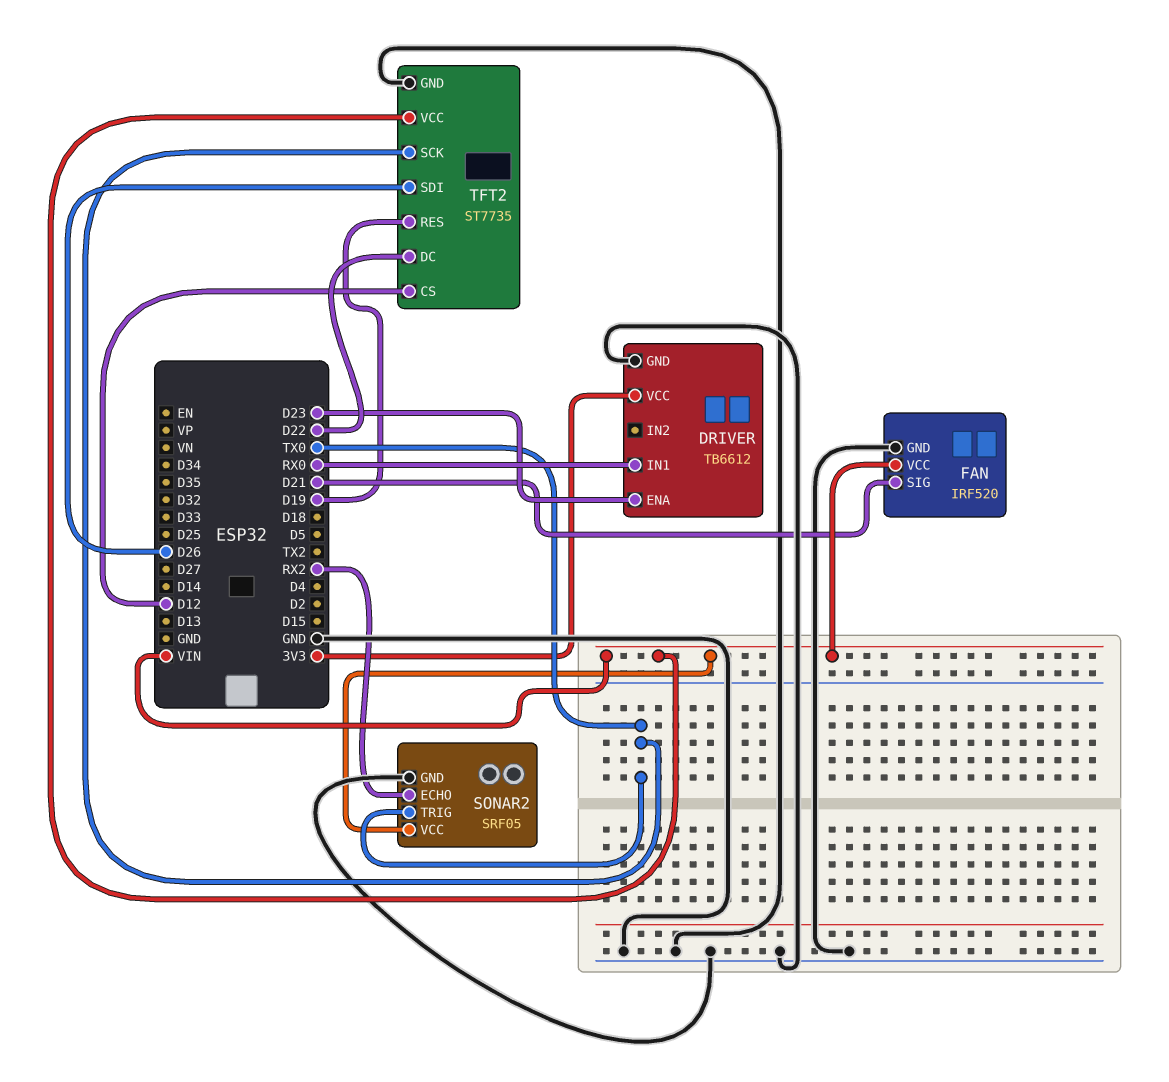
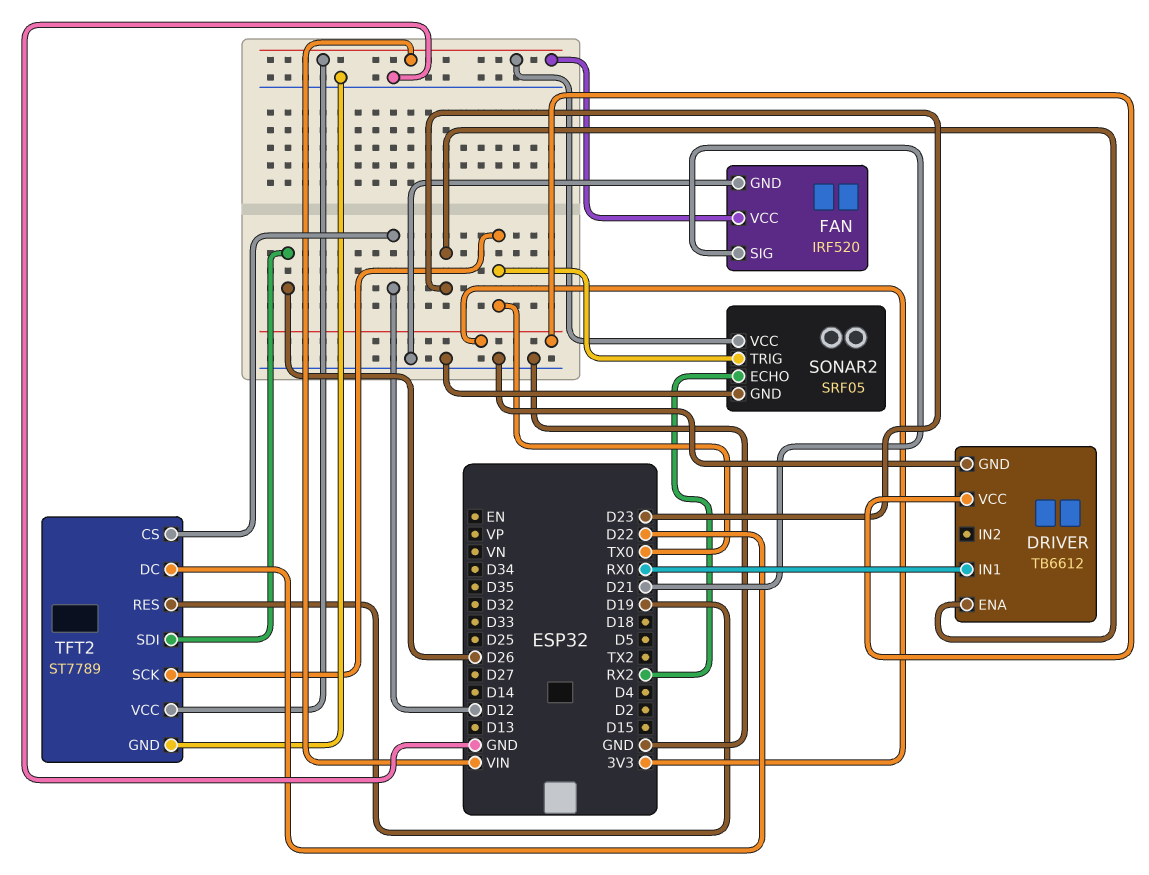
TFT2: ST7735 -> ST7789

